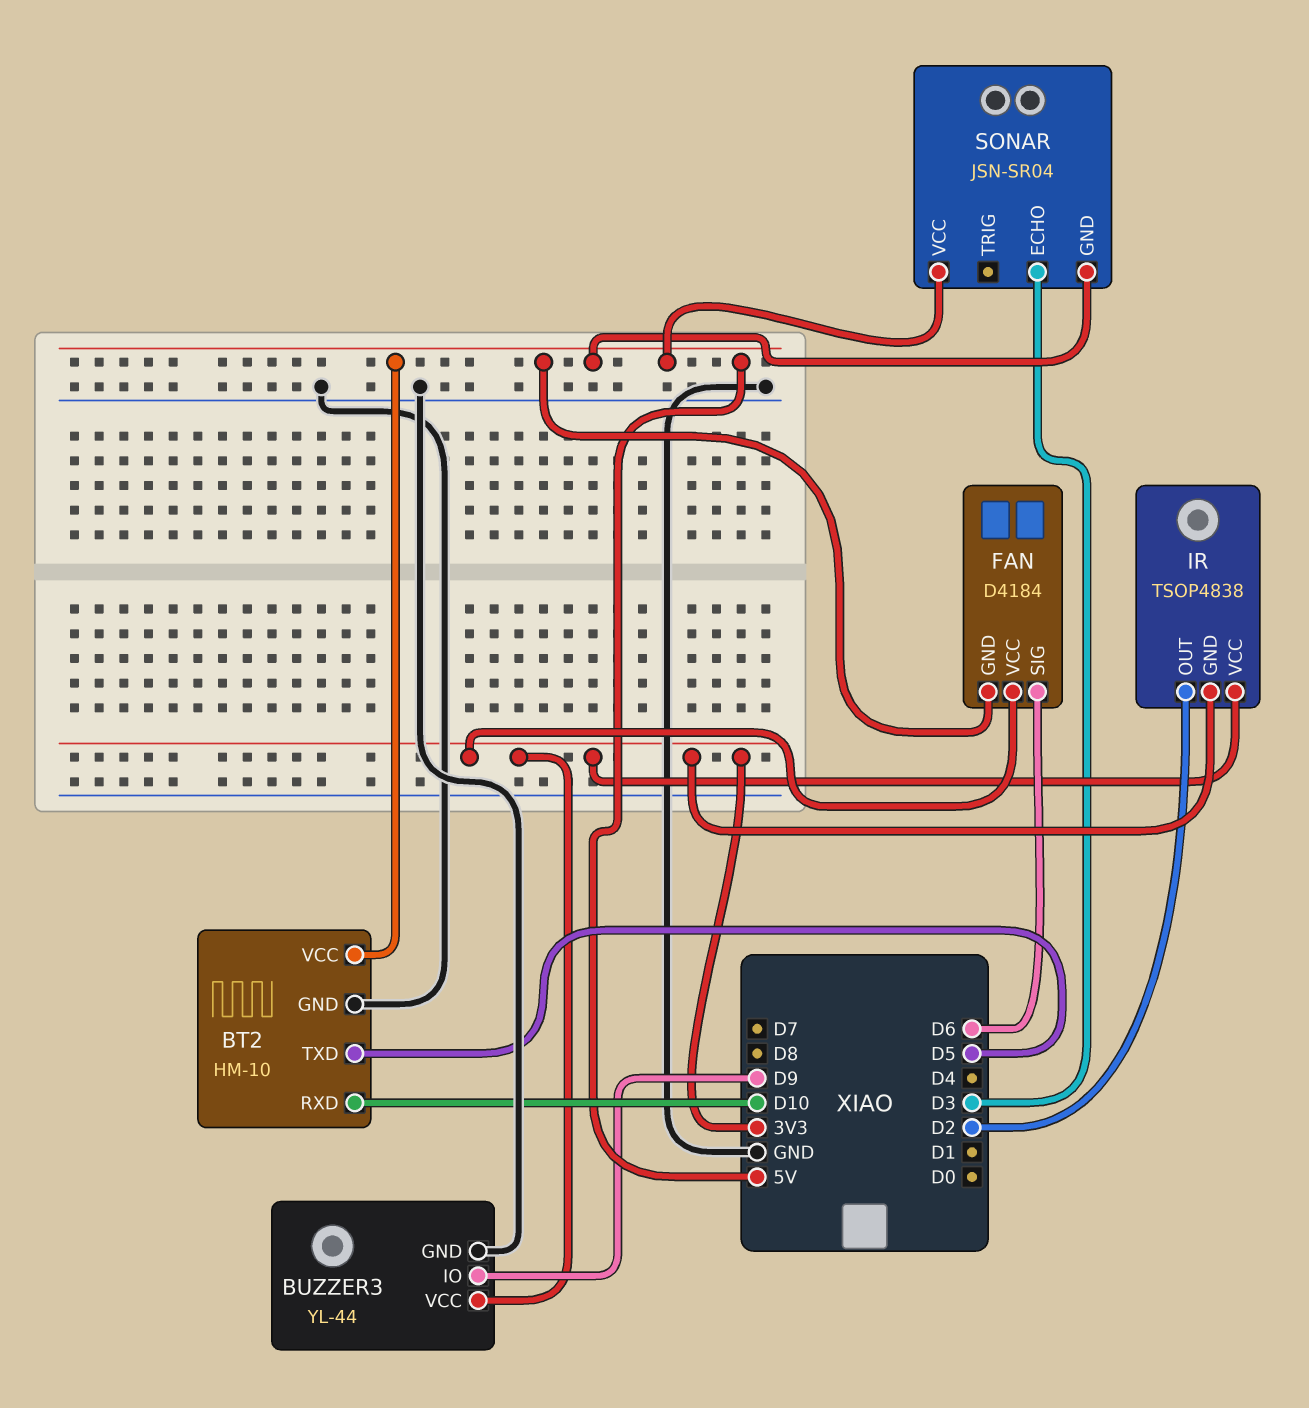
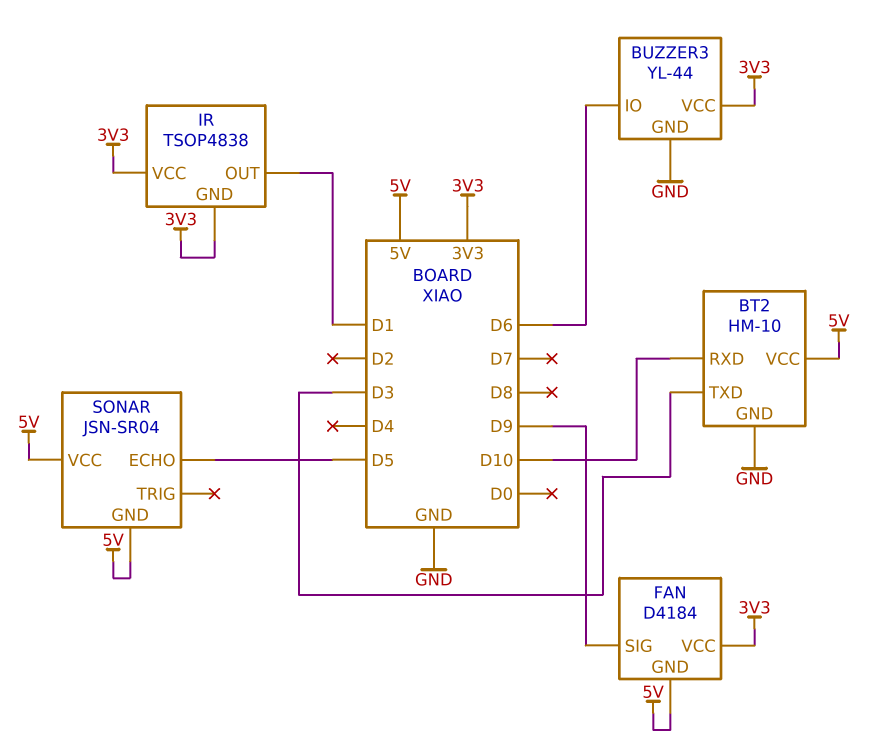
BT2 pin TXD: D5 -> D3
BUZZER3 pin IO: D9 -> D6
FAN pin SIG: D6 -> D9
IR pin OUT: D2 -> D1
SONAR pin ECHO: D3 -> D5

